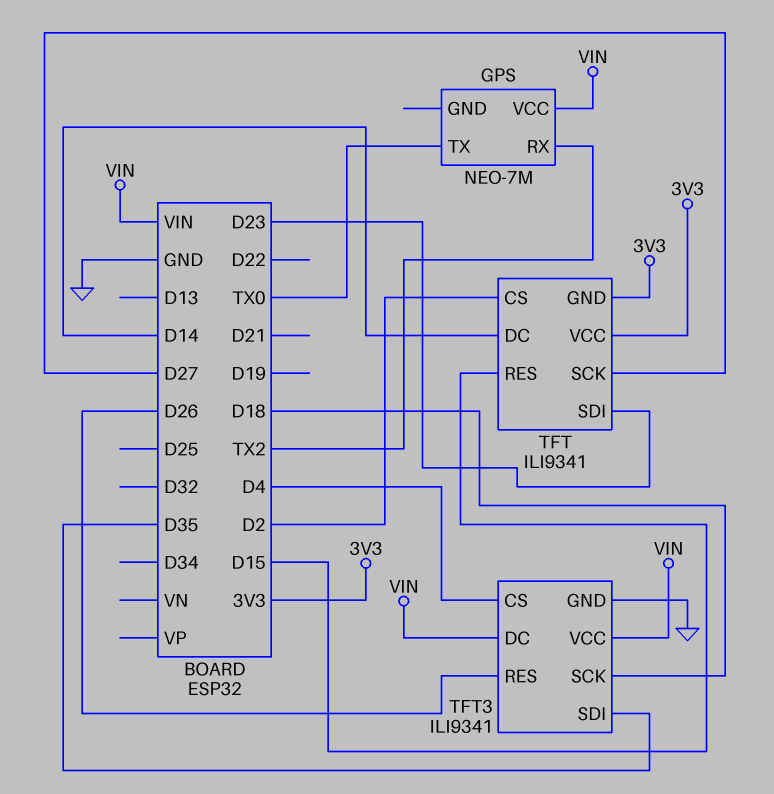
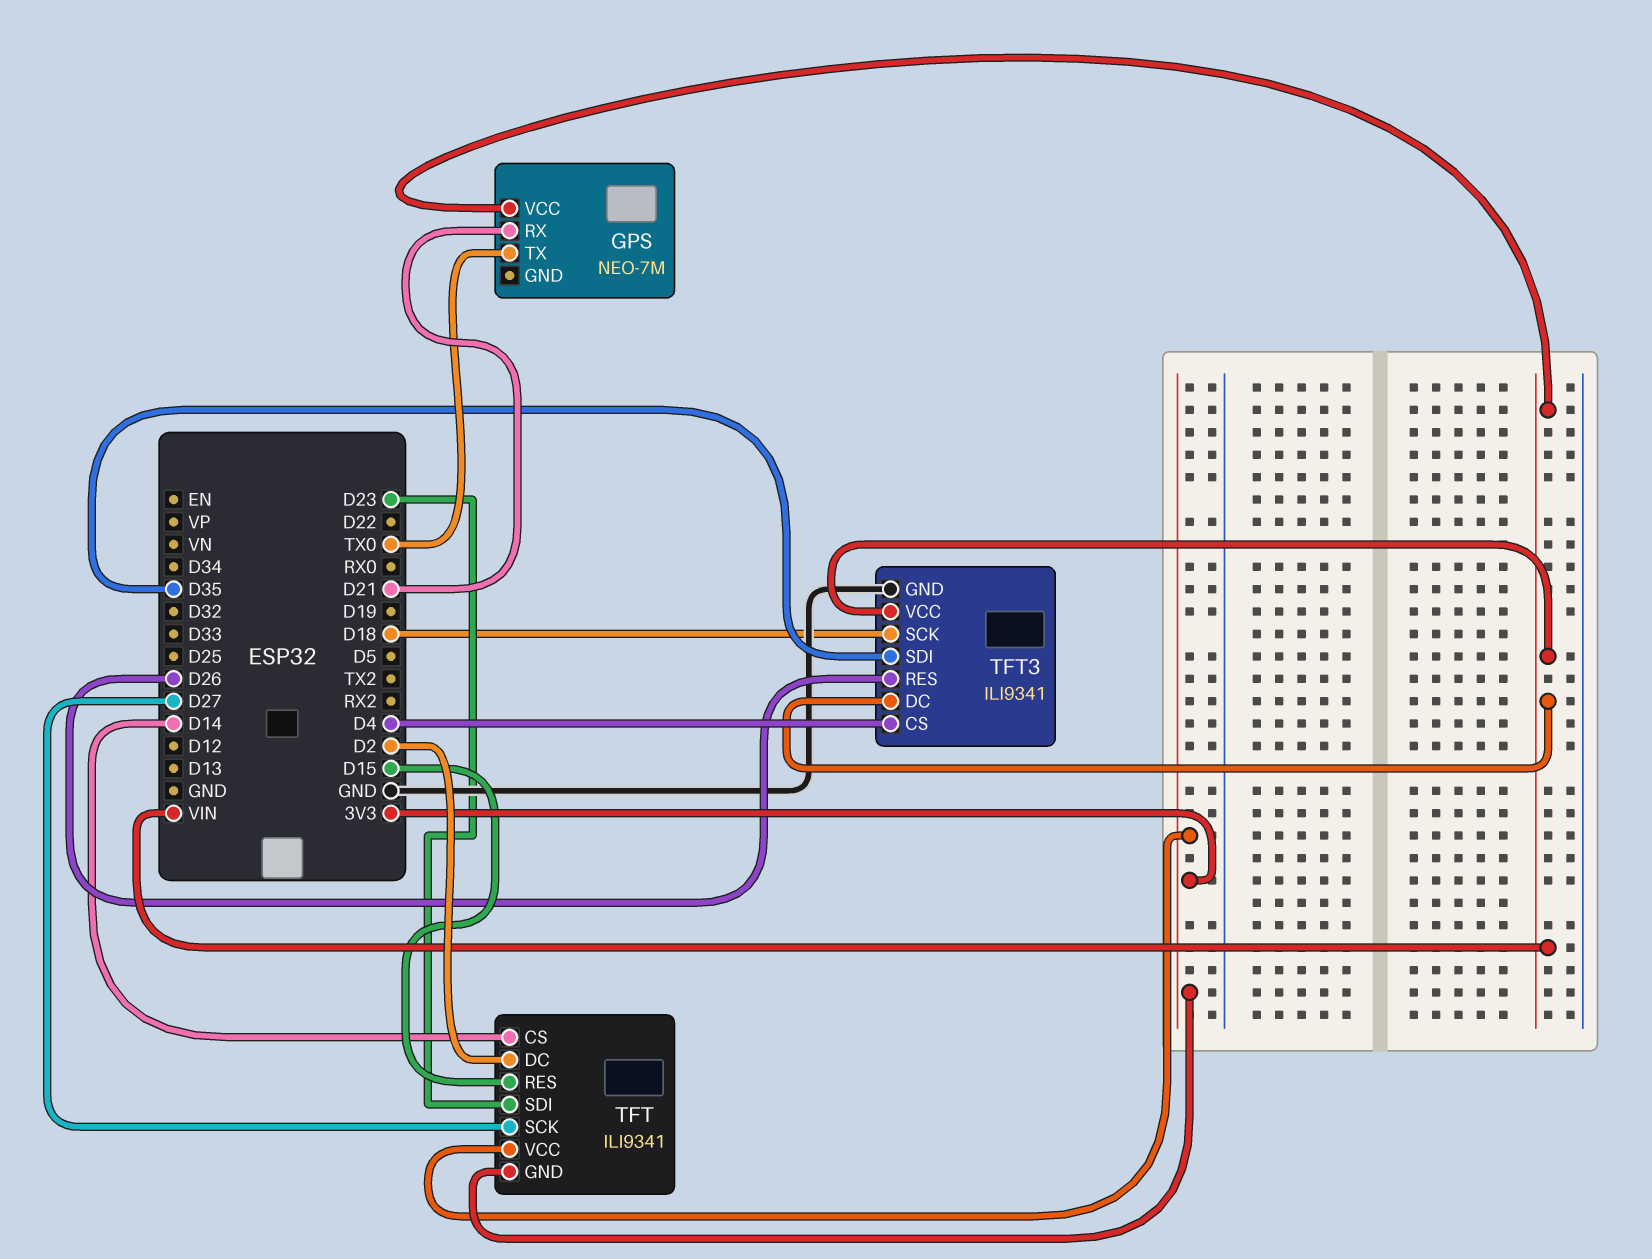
GPS pin RX: TX2 -> D21
TFT pin CS: D2 -> D14
TFT pin DC: D14 -> D2

